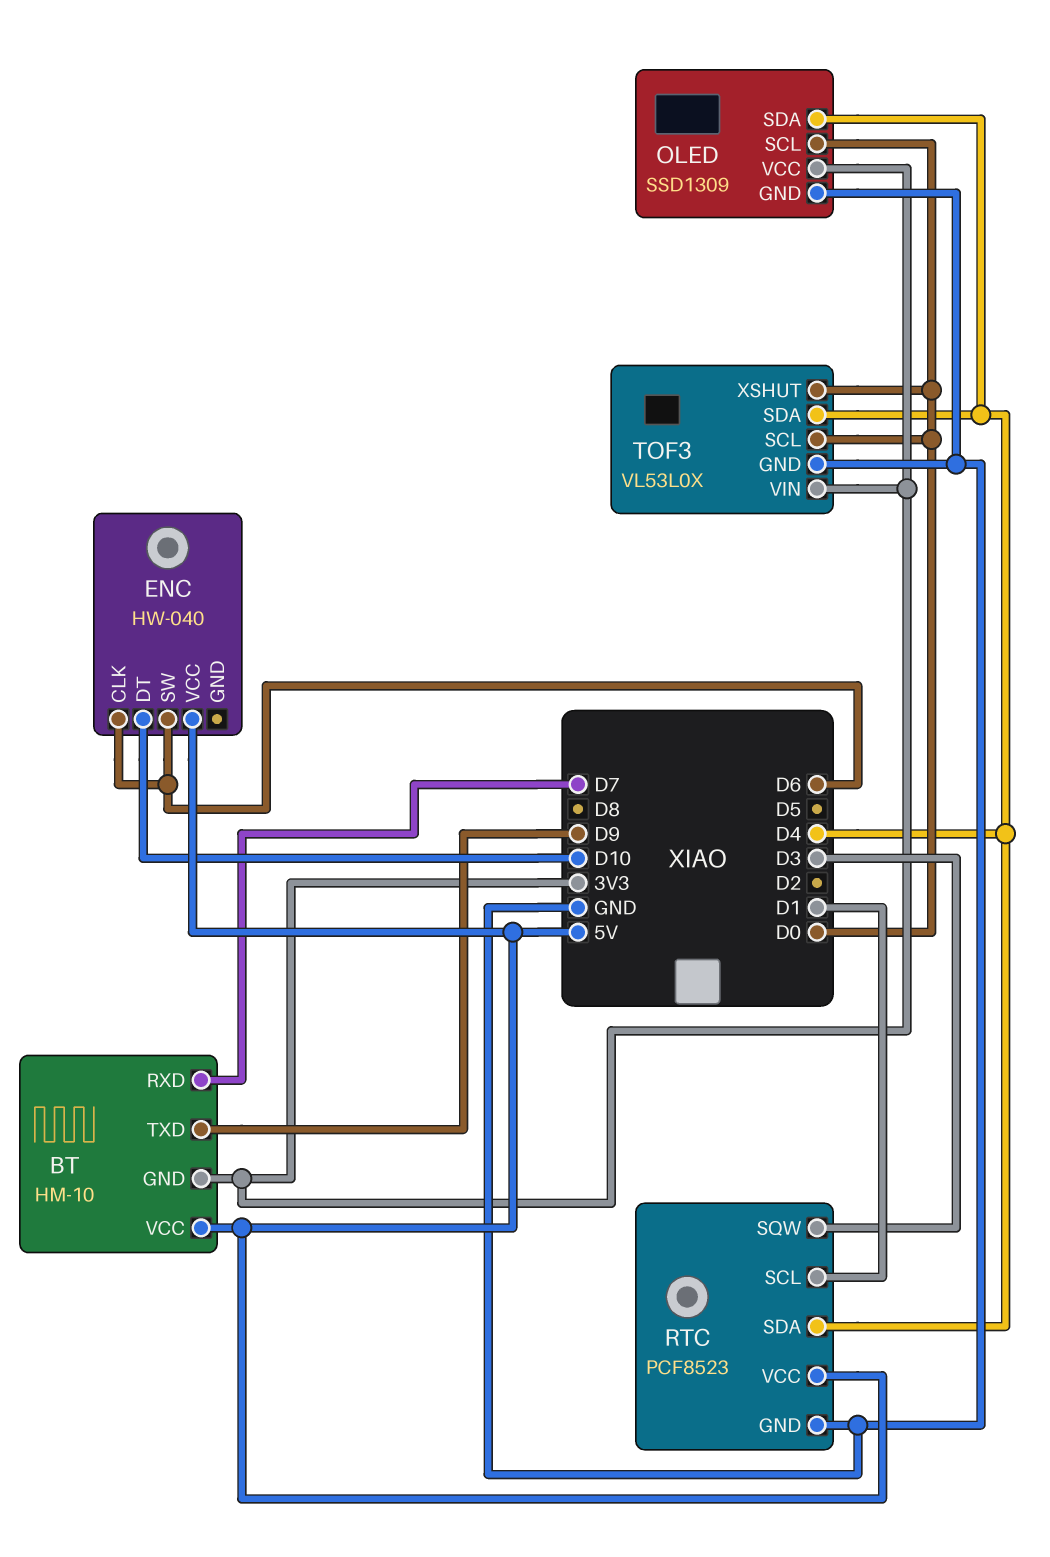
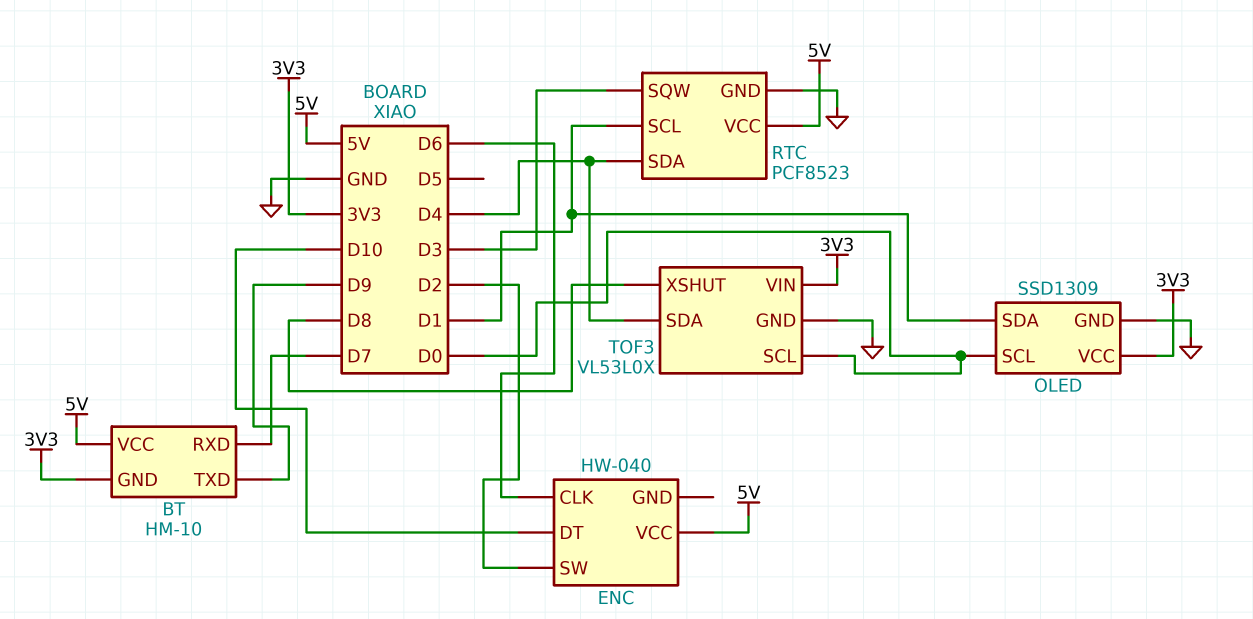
ENC pin SW: D6 -> D2
OLED pin SDA: D4 -> D1
TOF3 pin XSHUT: D0 -> D8

